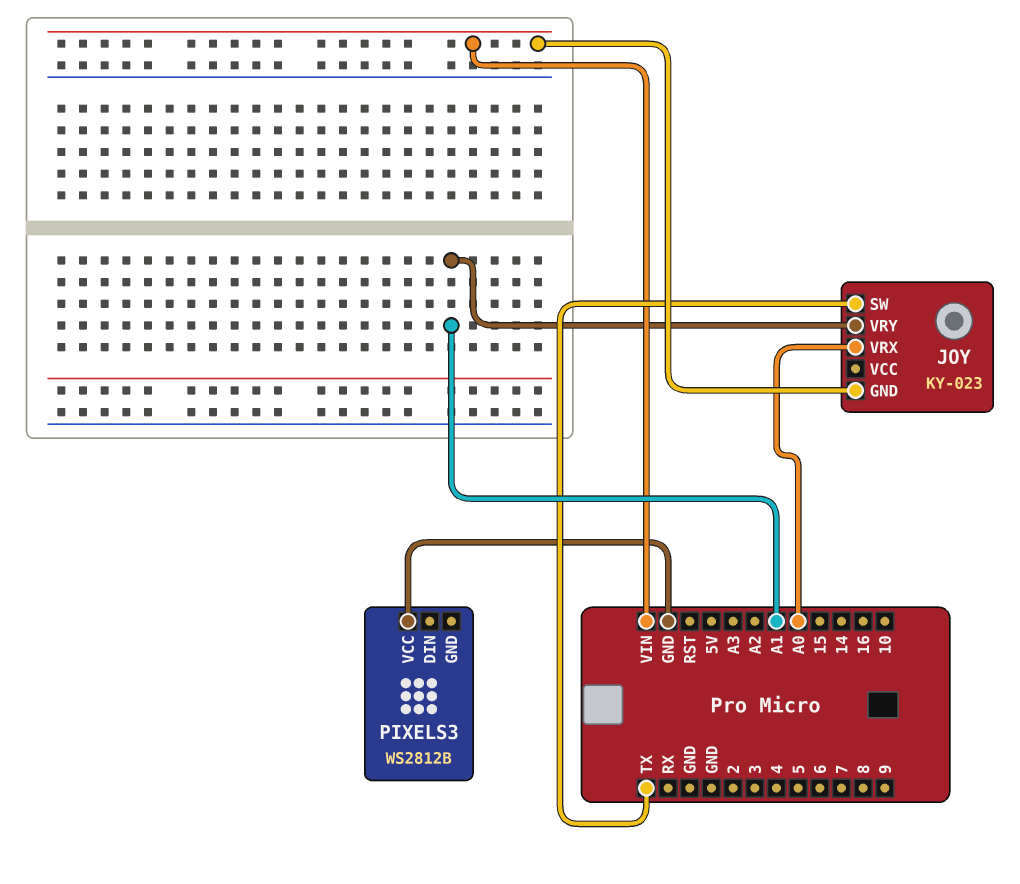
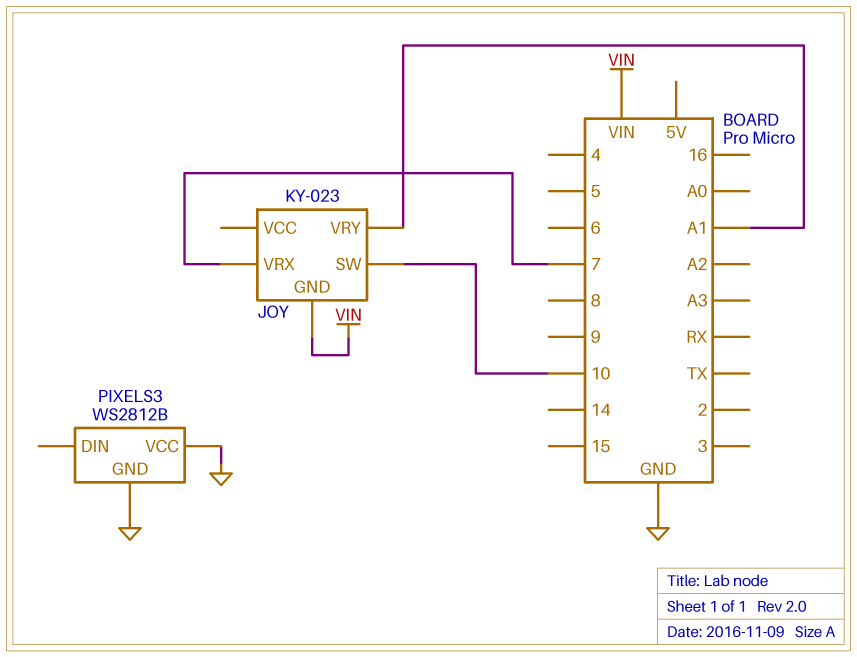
JOY pin SW: TX -> 10
JOY pin VRX: A0 -> 7
PIXELS3 pin GND: none -> GND

